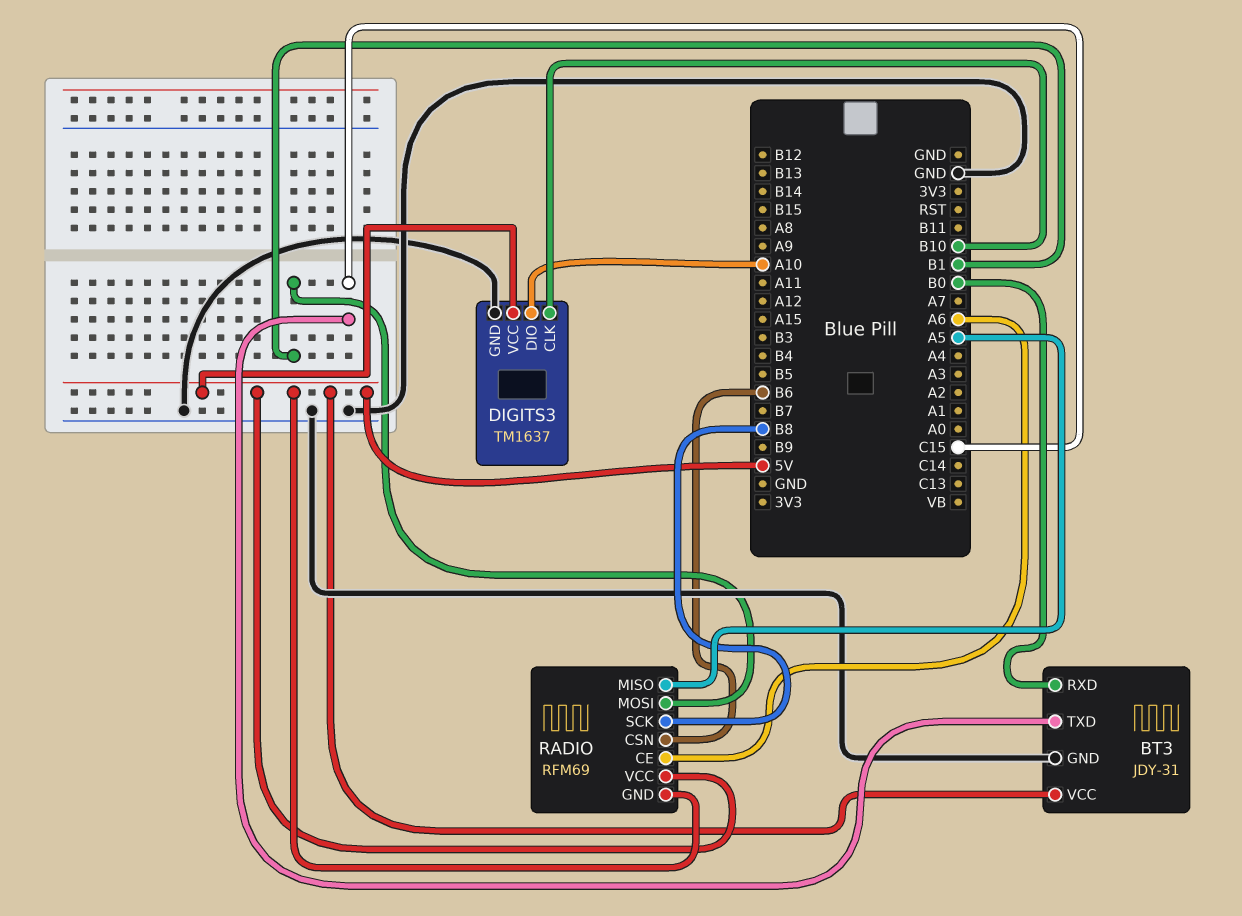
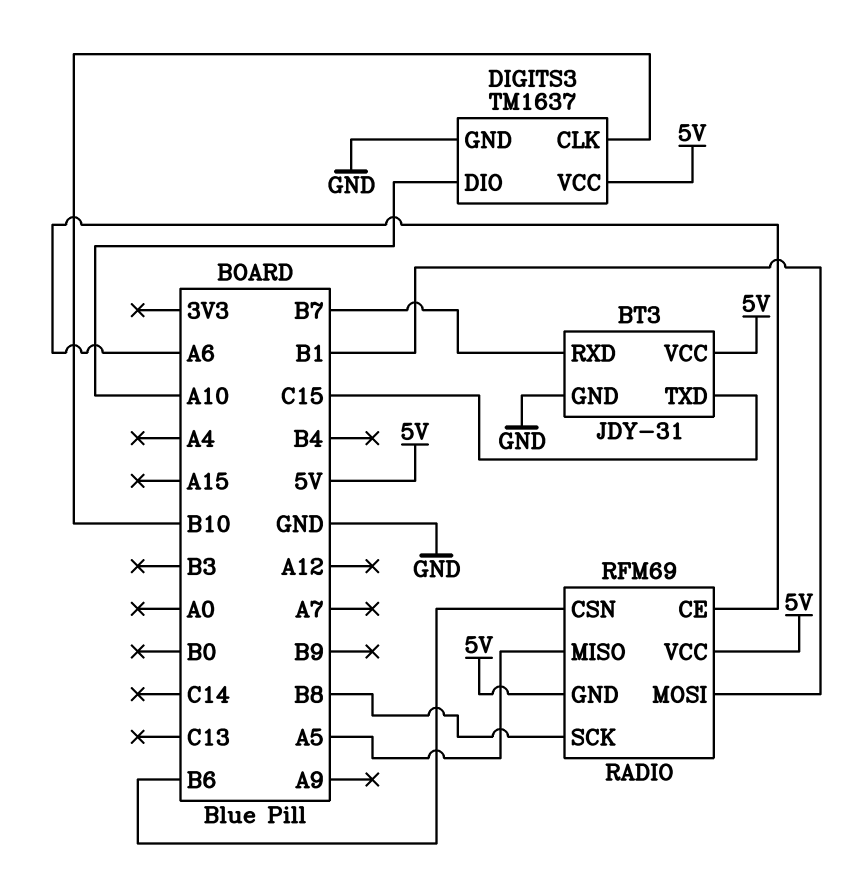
BT3 pin RXD: B0 -> B7

